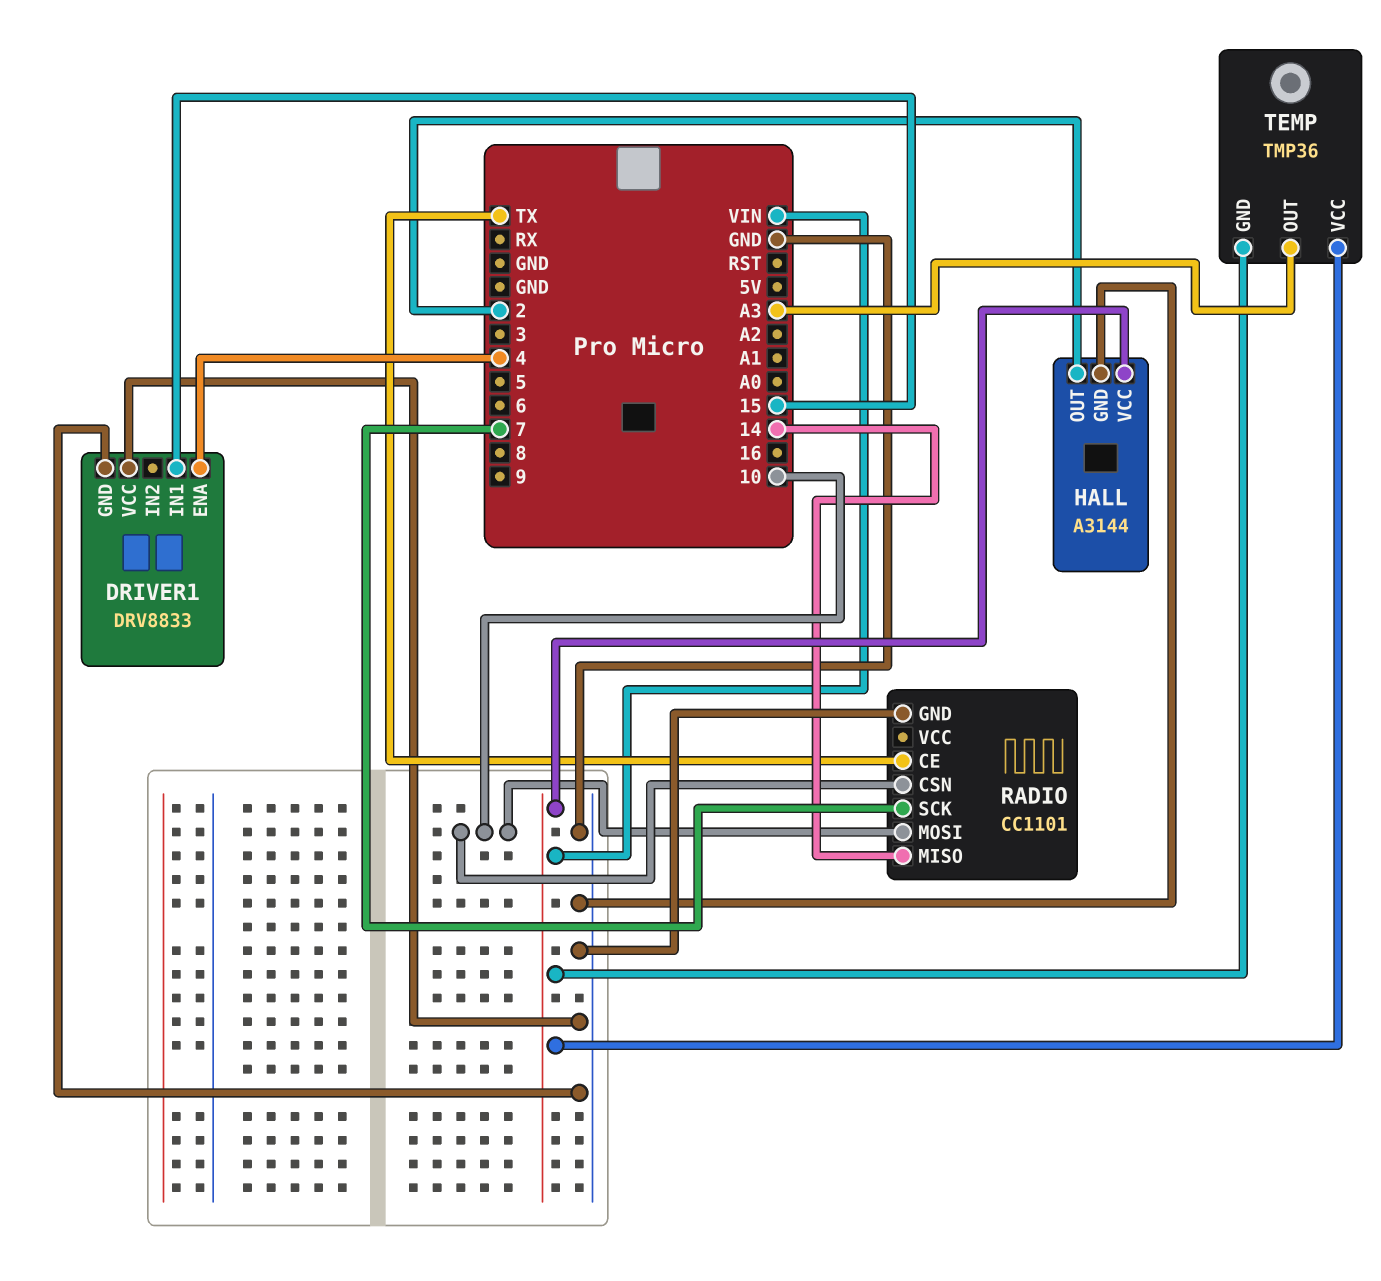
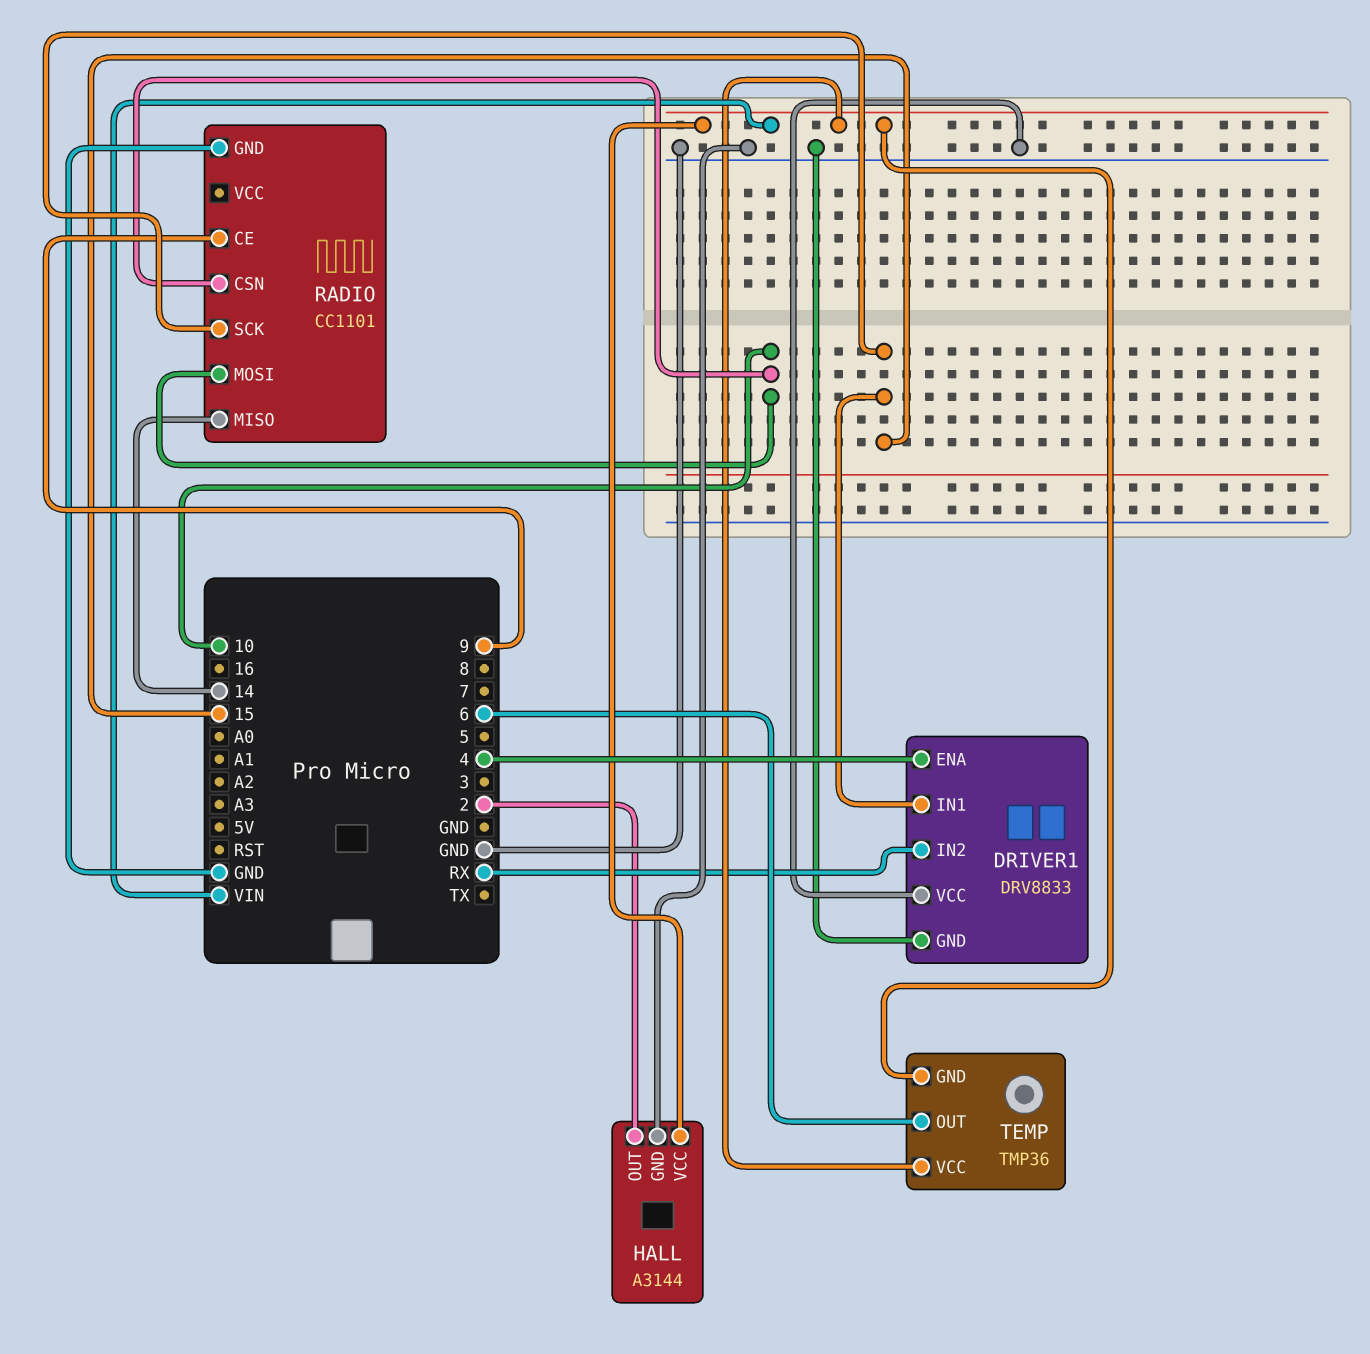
DRIVER1 pin IN2: none -> RX
RADIO pin CE: TX -> 9
RADIO pin SCK: 7 -> 15
TEMP pin OUT: A3 -> 6

